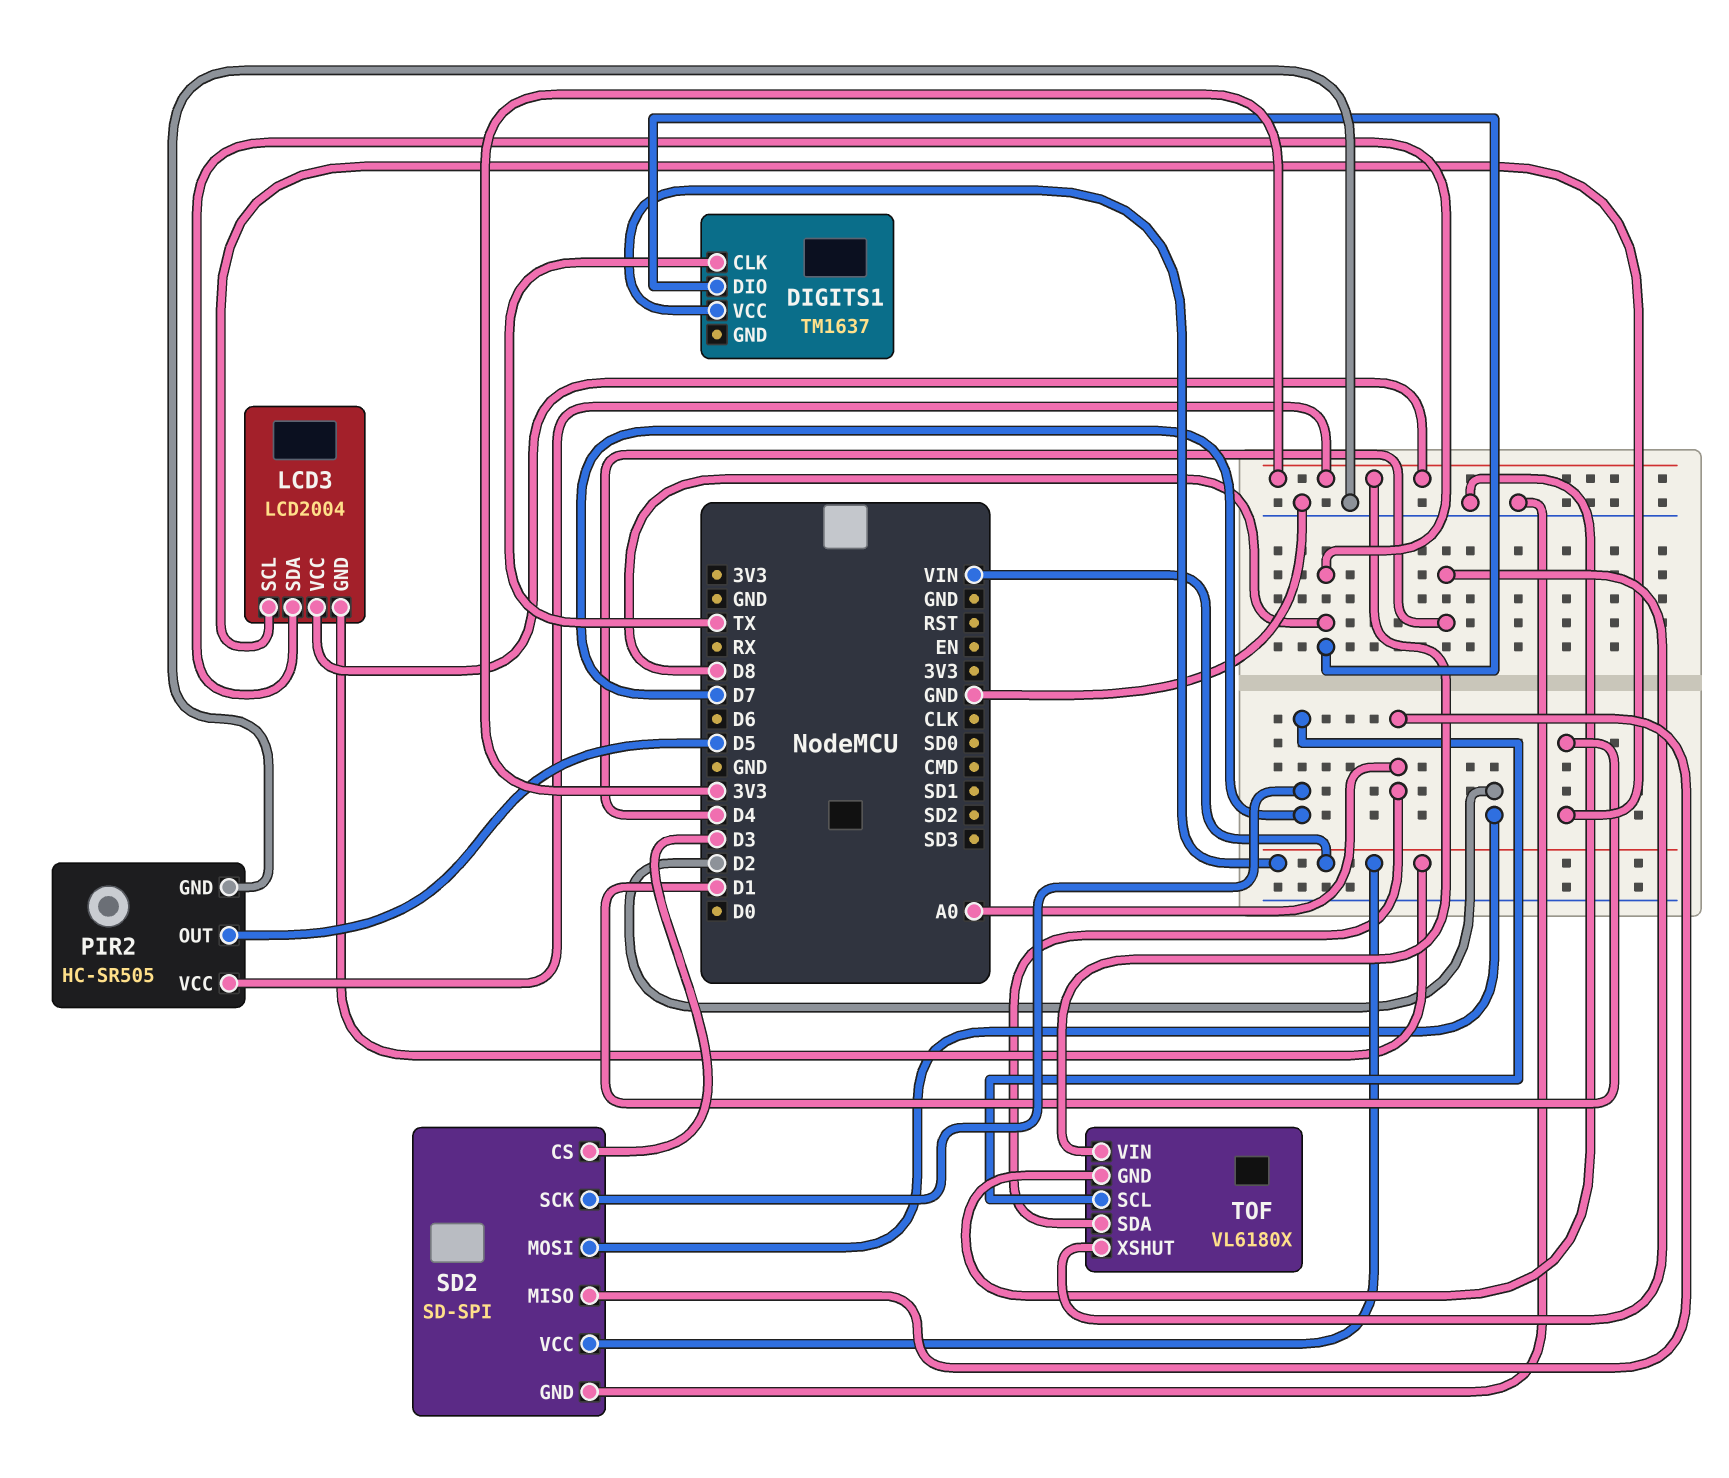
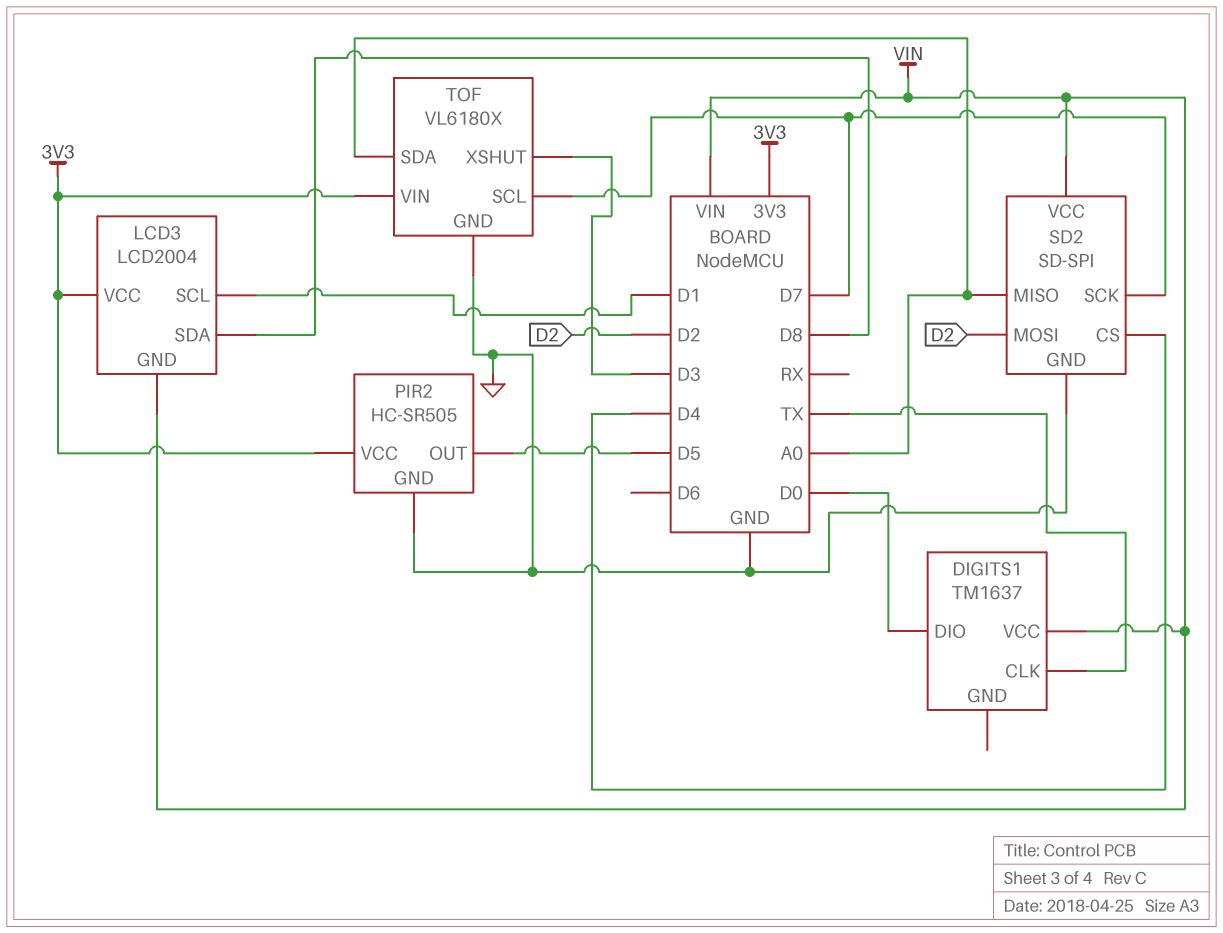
DIGITS1 pin DIO: D8 -> D0
SD2 pin CS: D3 -> D4
TOF pin XSHUT: D4 -> D3

